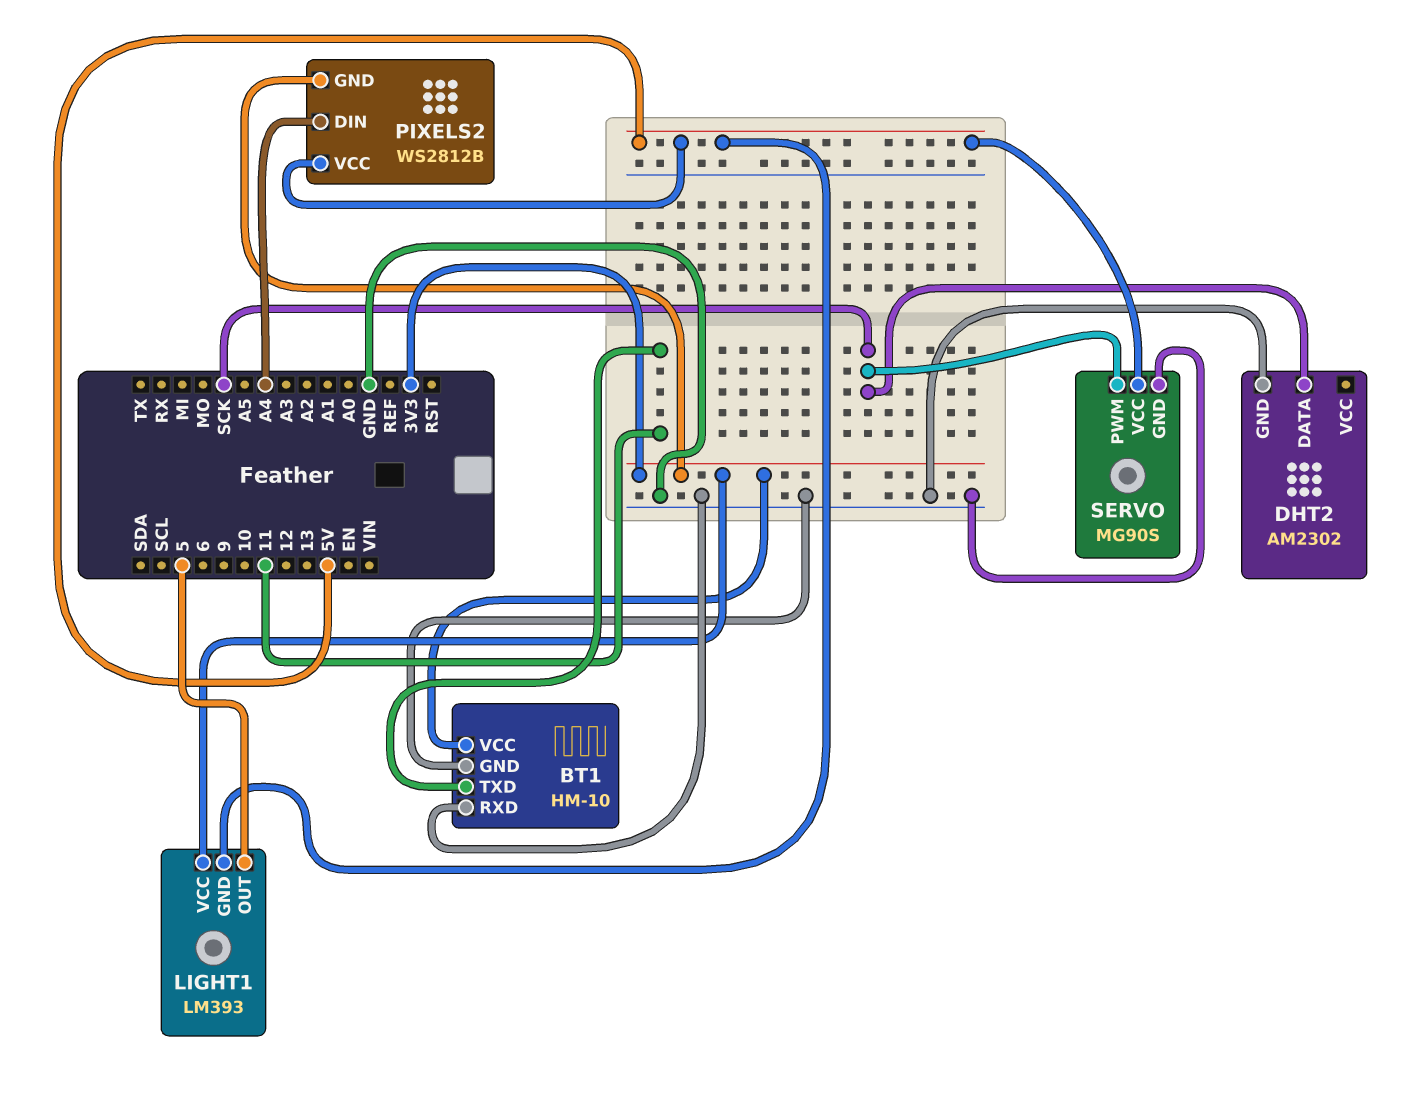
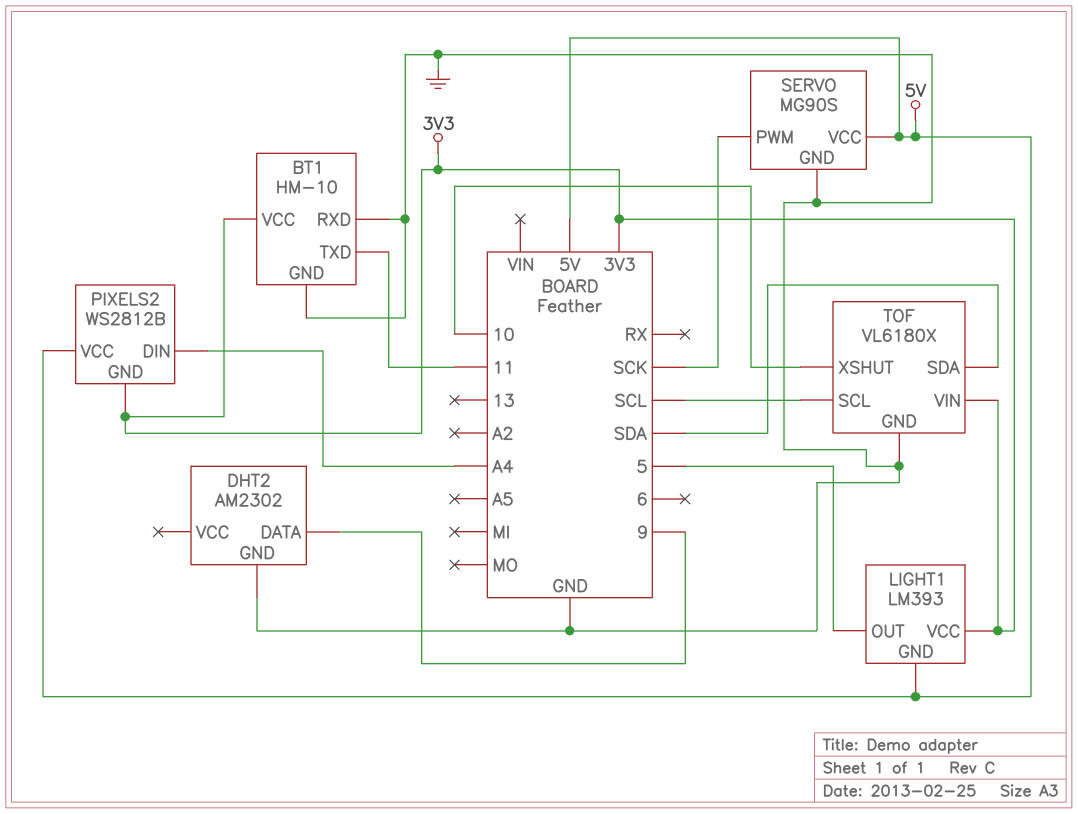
DHT2 pin DATA: SCK -> 9
TOF: none -> VL6180X
TOF pin GND: none -> GND
TOF pin SCL: none -> SCL
TOF pin SDA: none -> SDA
TOF pin VIN: none -> 3V3
TOF pin XSHUT: none -> 10

